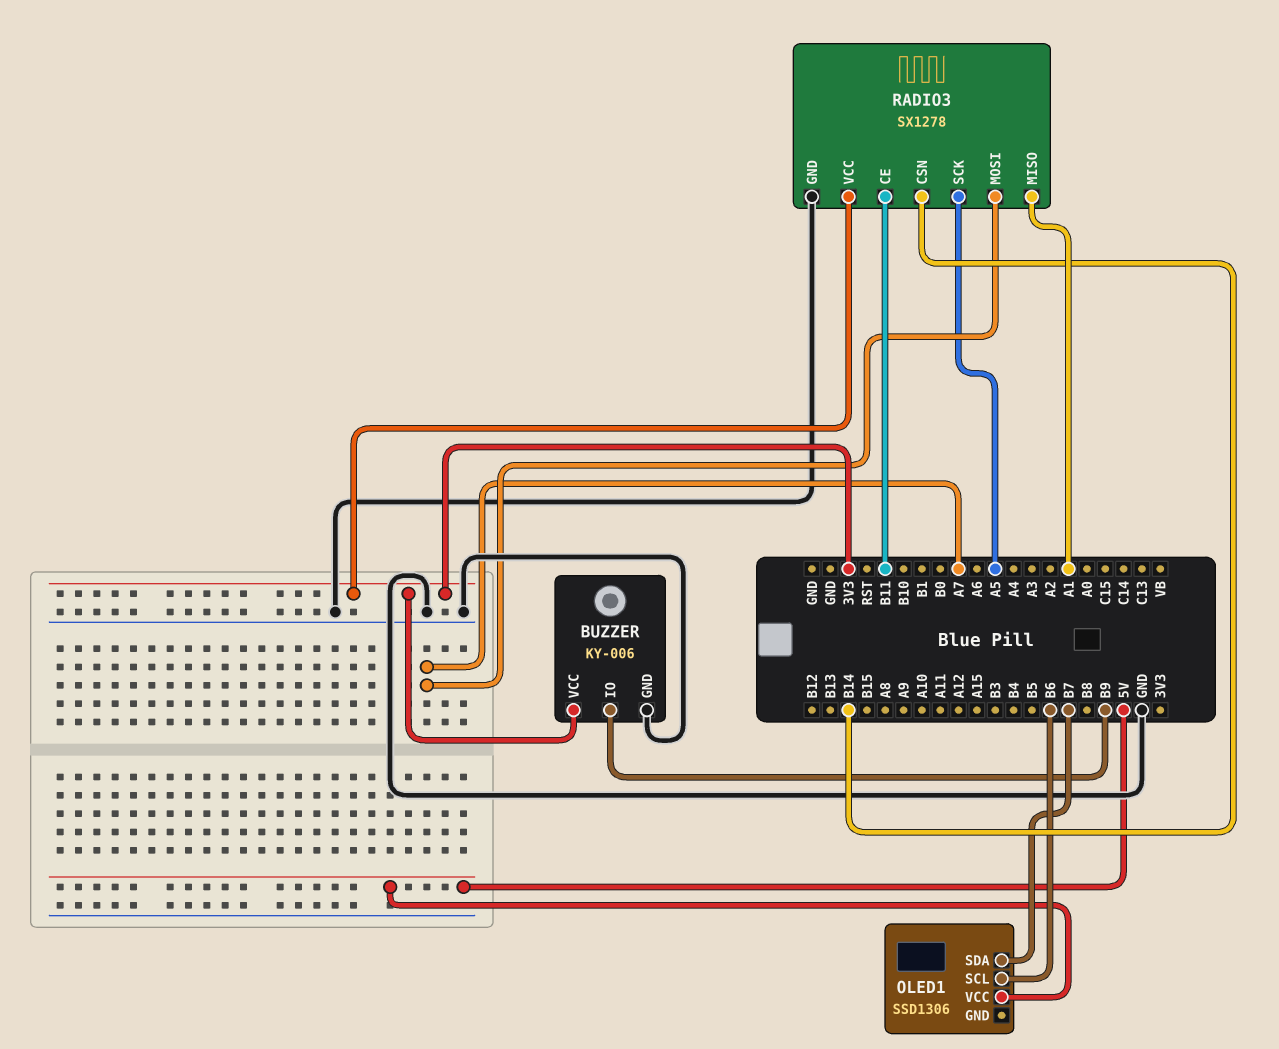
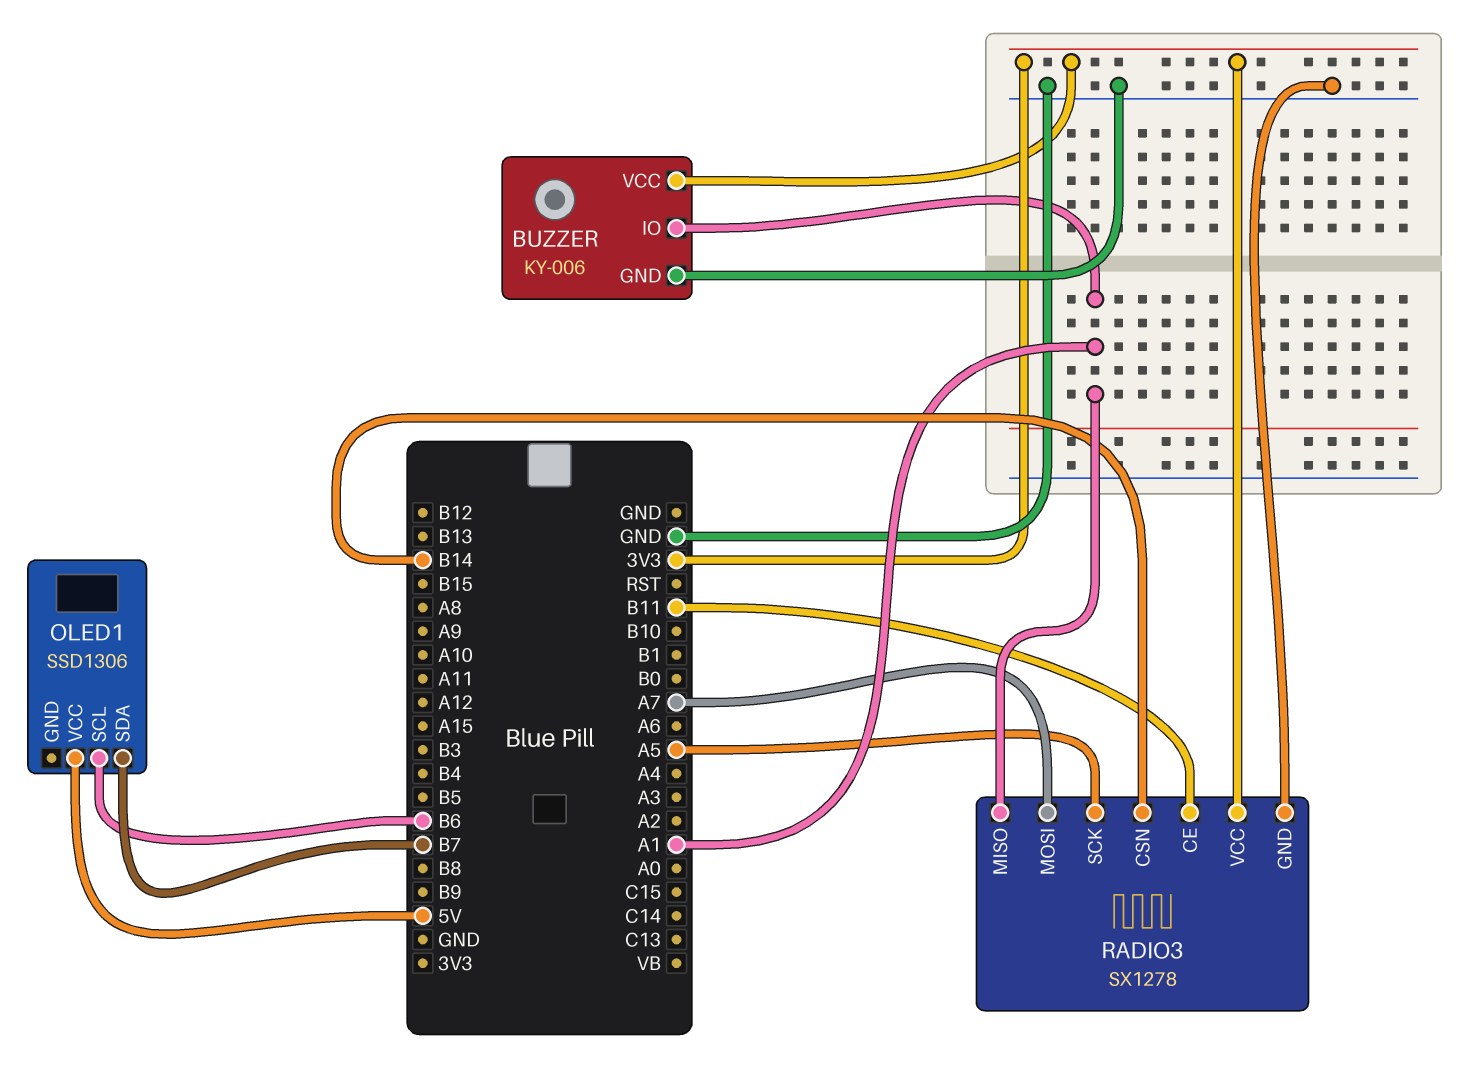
BUZZER pin IO: B9 -> A1

